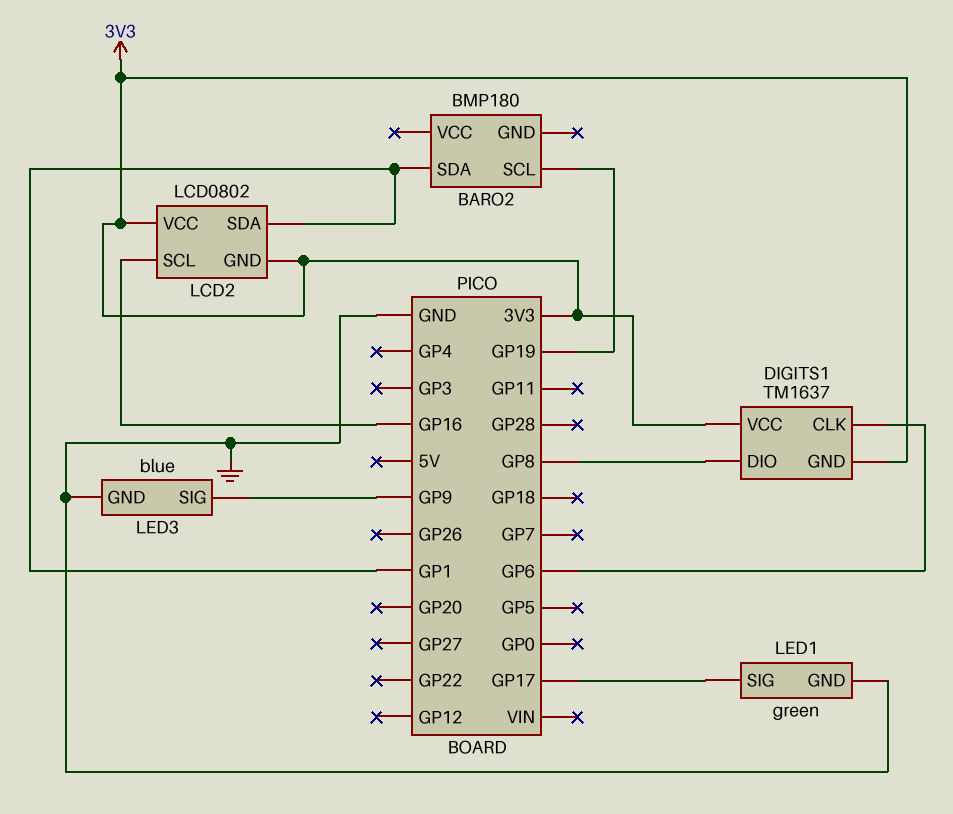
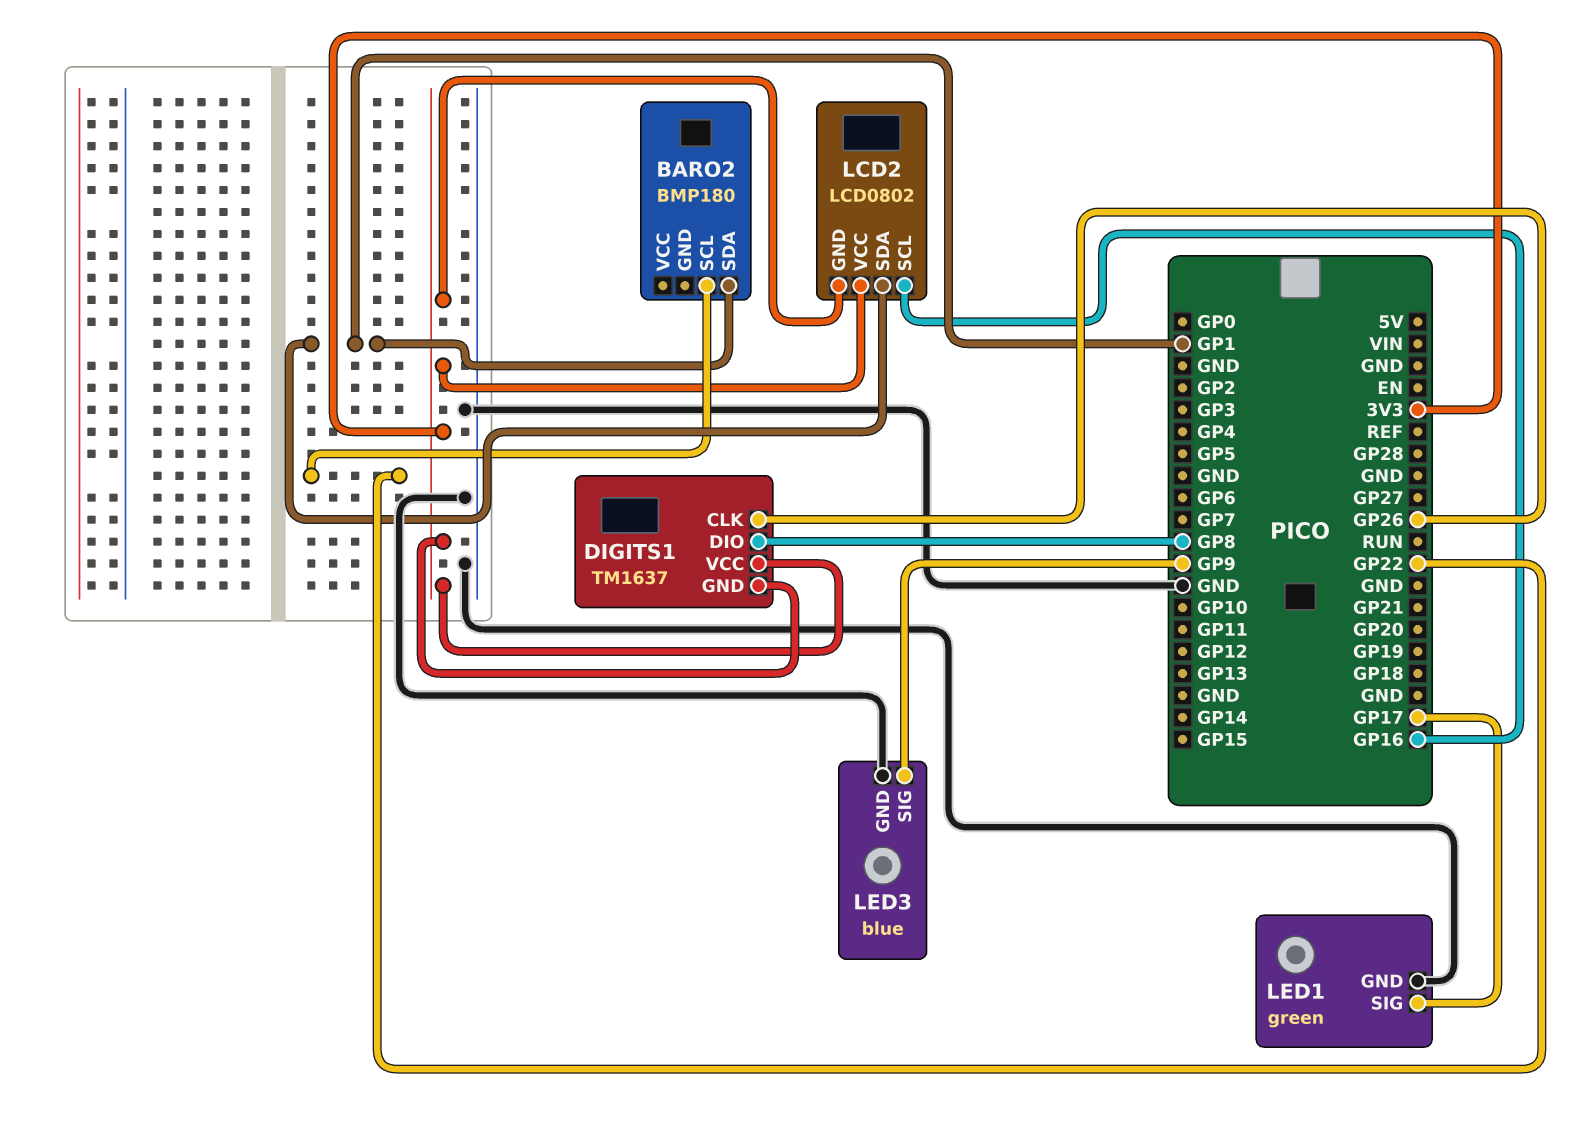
BARO2 pin SCL: GP19 -> GP22
DIGITS1 pin CLK: GP6 -> GP26

